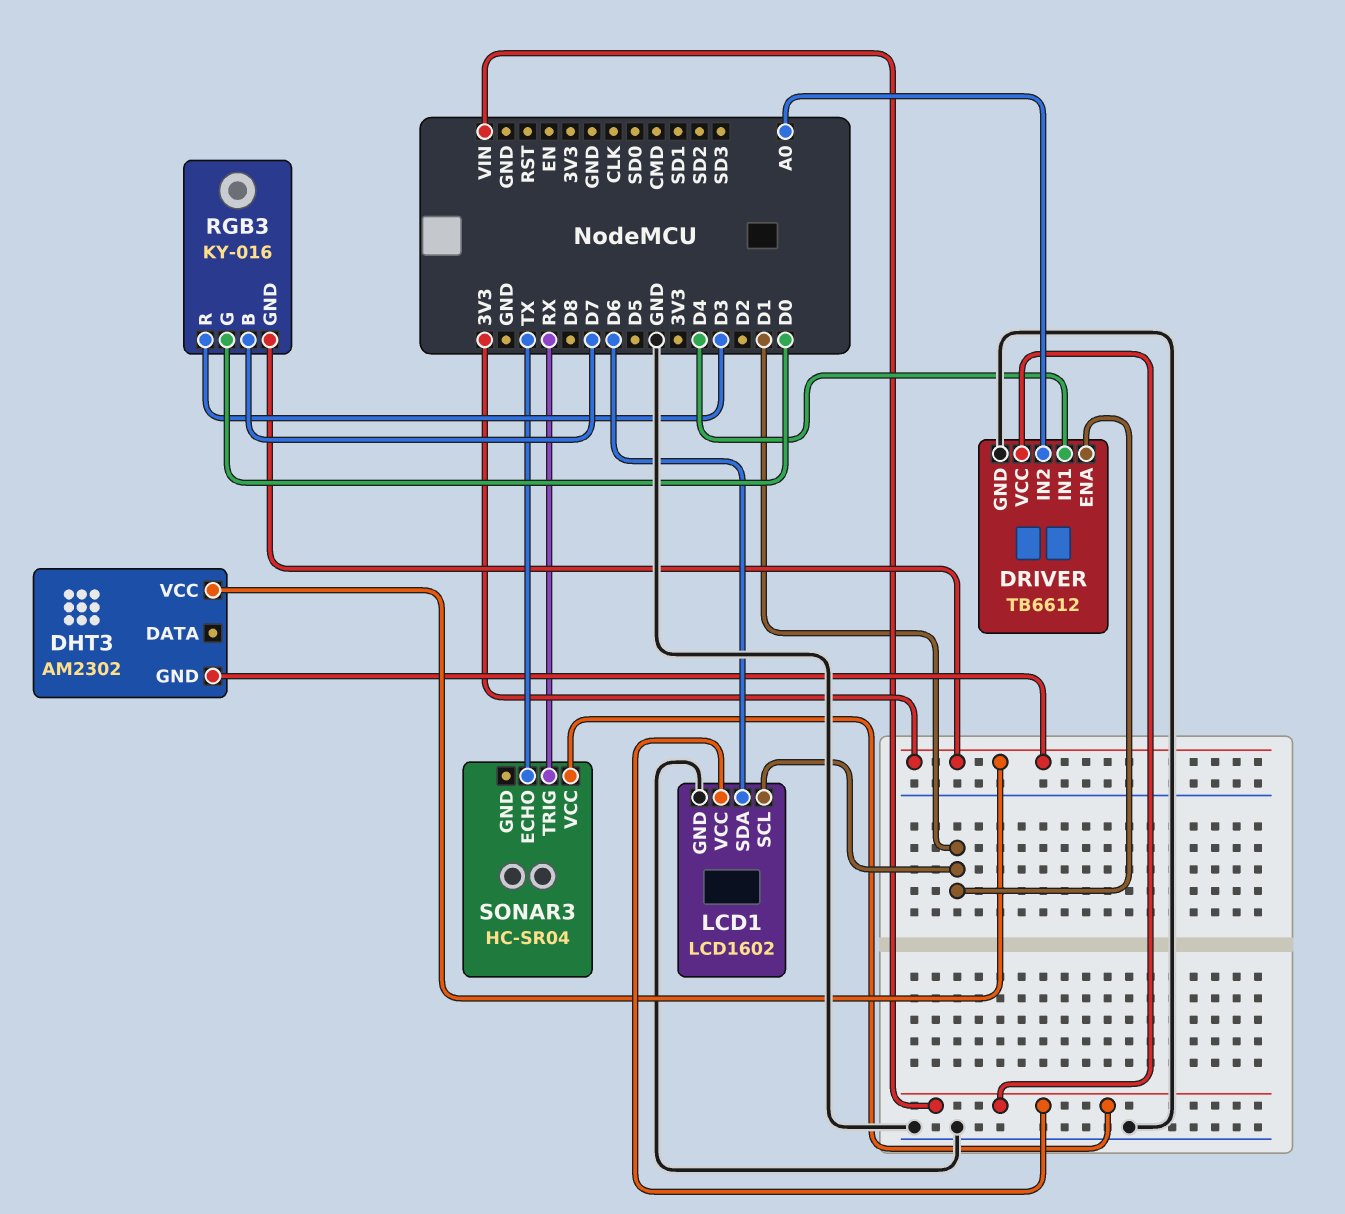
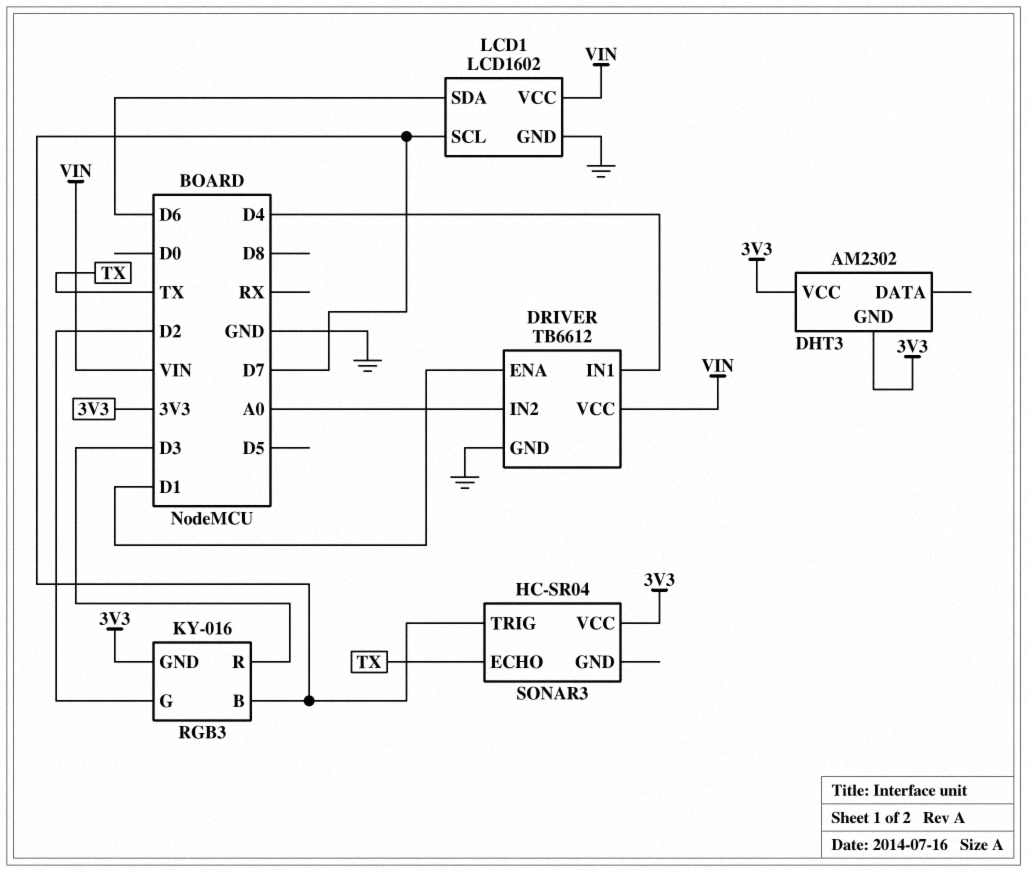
LCD1 pin SCL: D1 -> D7
RGB3 pin G: D0 -> D2
SONAR3 pin TRIG: RX -> D7
SONAR3 pin VCC: VIN -> 3V3

